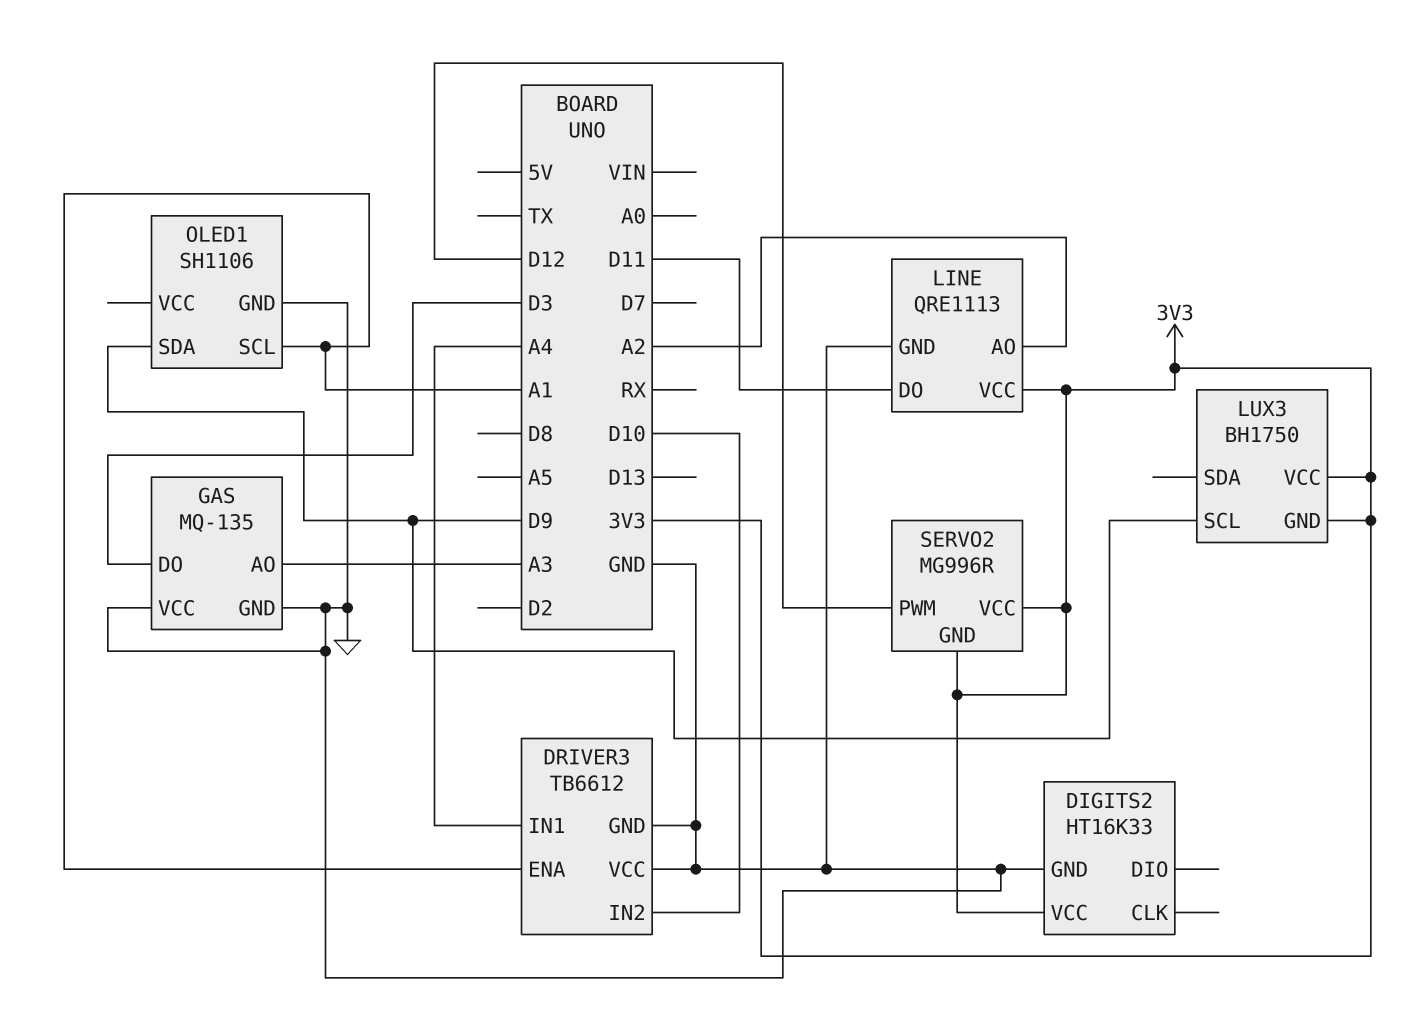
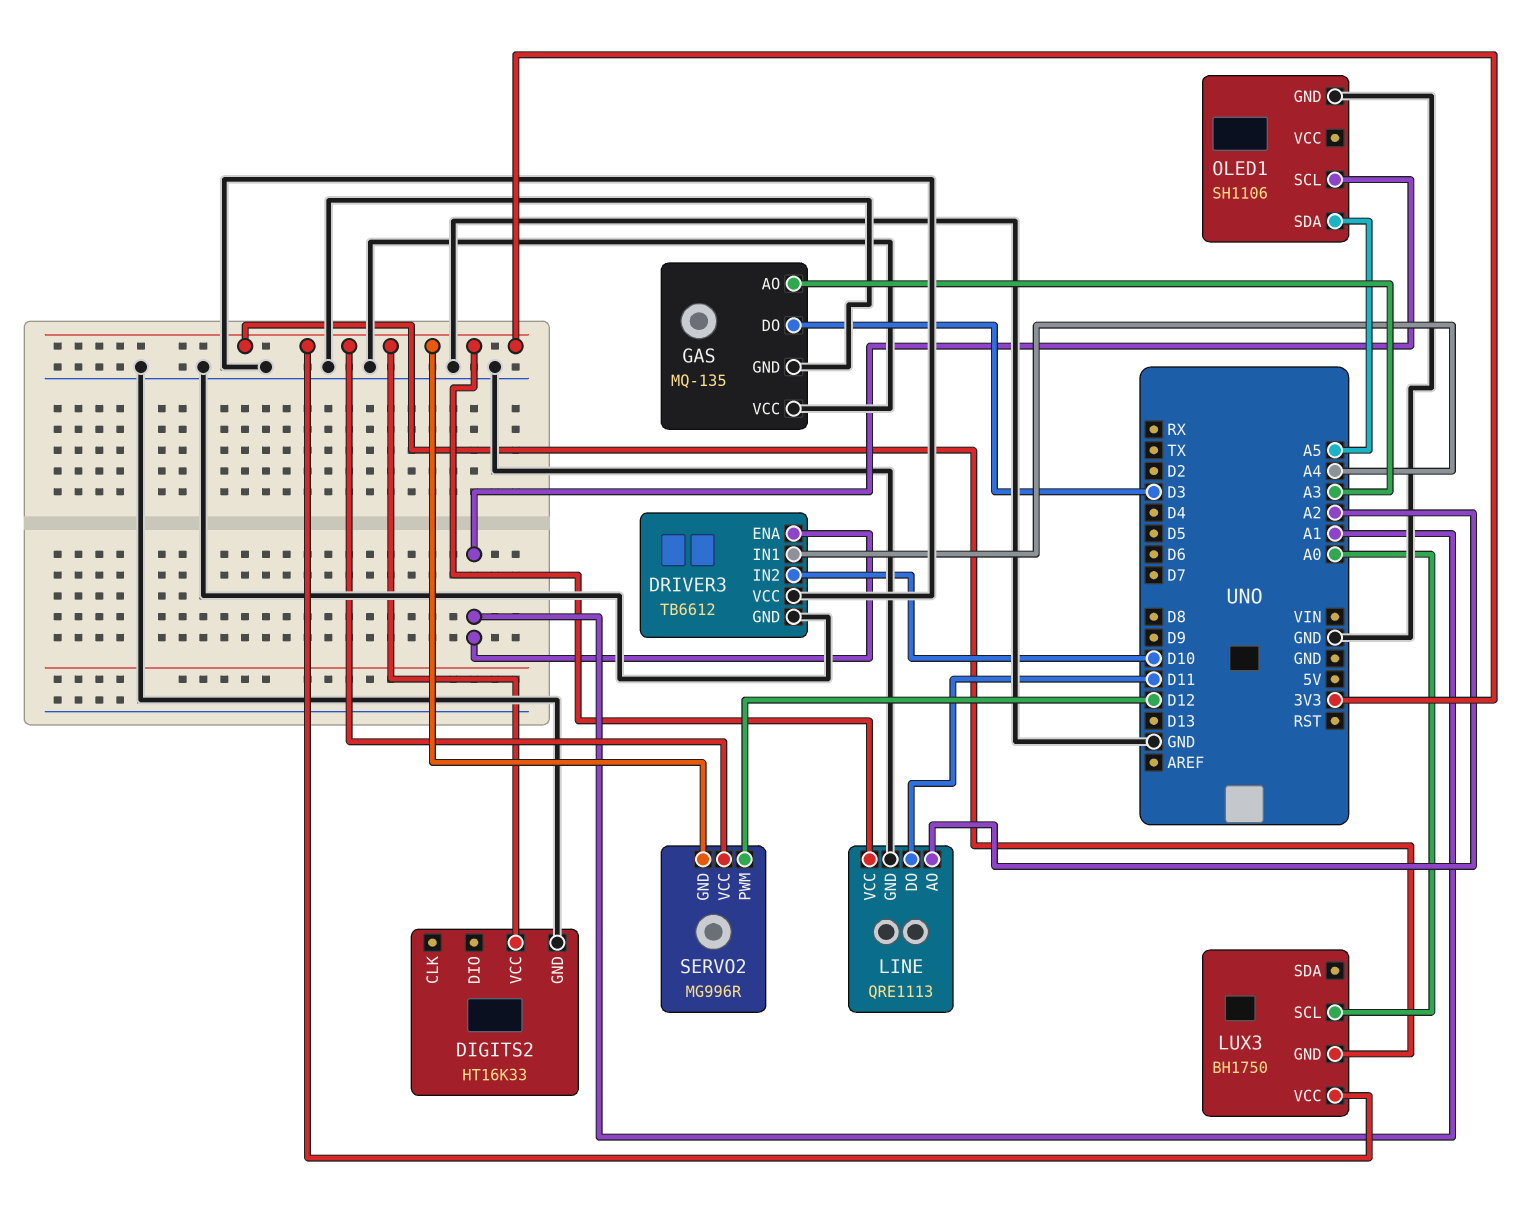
LUX3 pin SCL: D9 -> A0
OLED1 pin SDA: D9 -> A5

